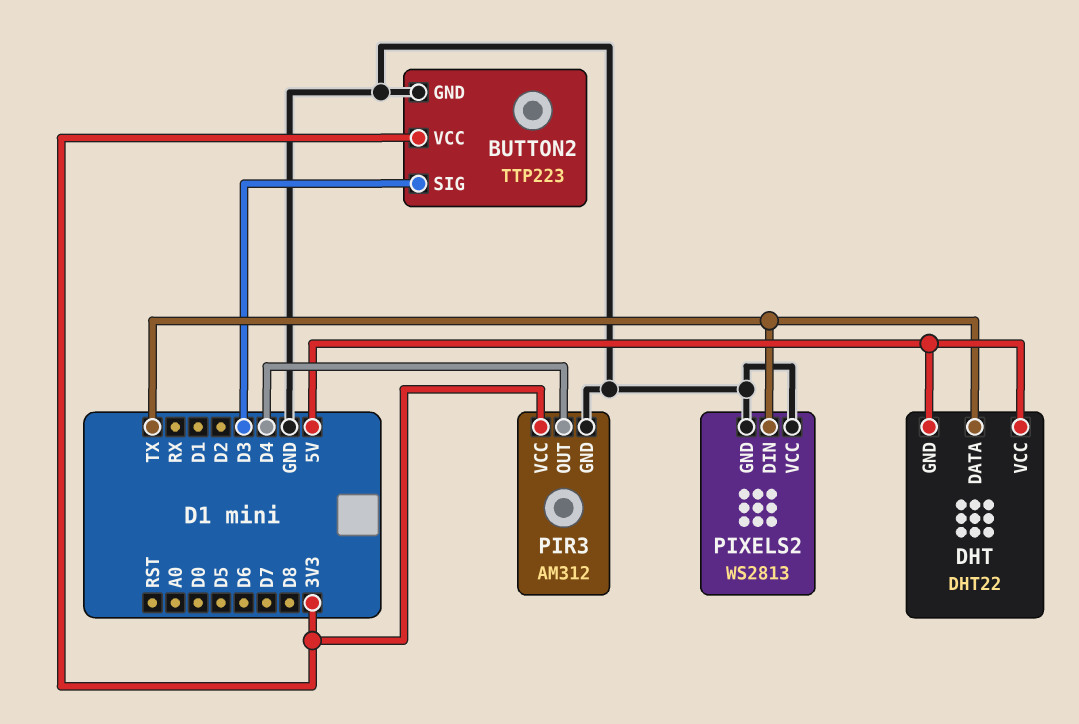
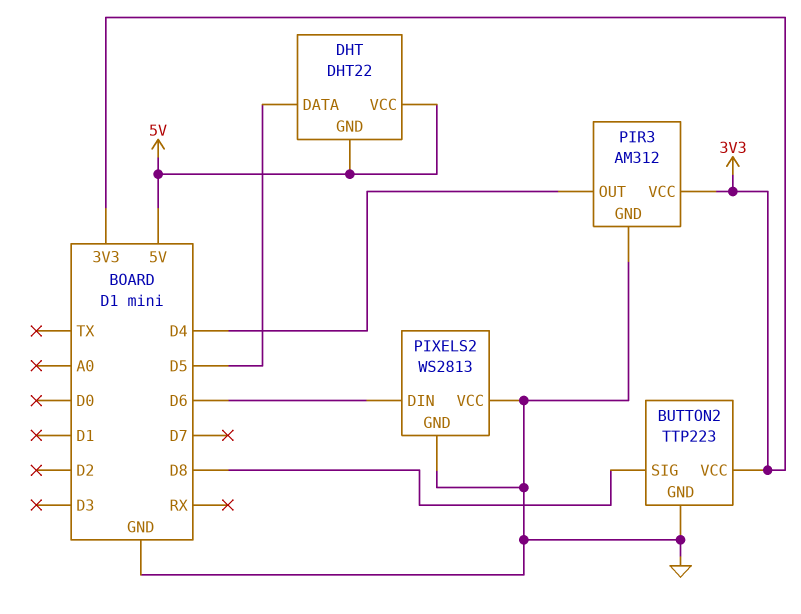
BUTTON2 pin SIG: D3 -> D8
DHT pin DATA: TX -> D5
PIXELS2 pin DIN: TX -> D6

